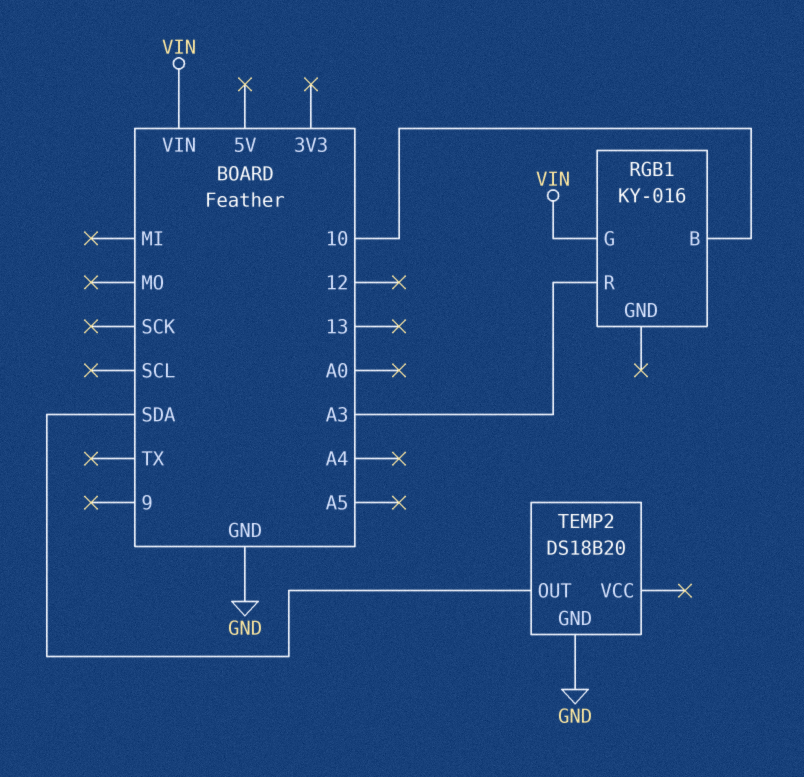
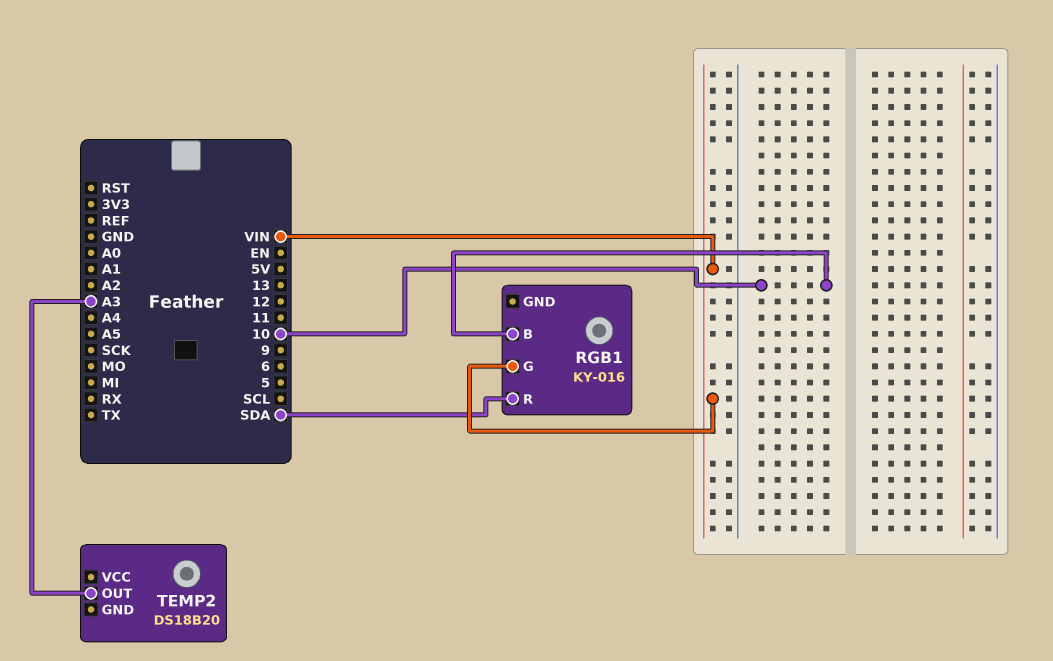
RGB1 pin R: A3 -> SDA
TEMP2 pin GND: GND -> none
TEMP2 pin OUT: SDA -> A3

